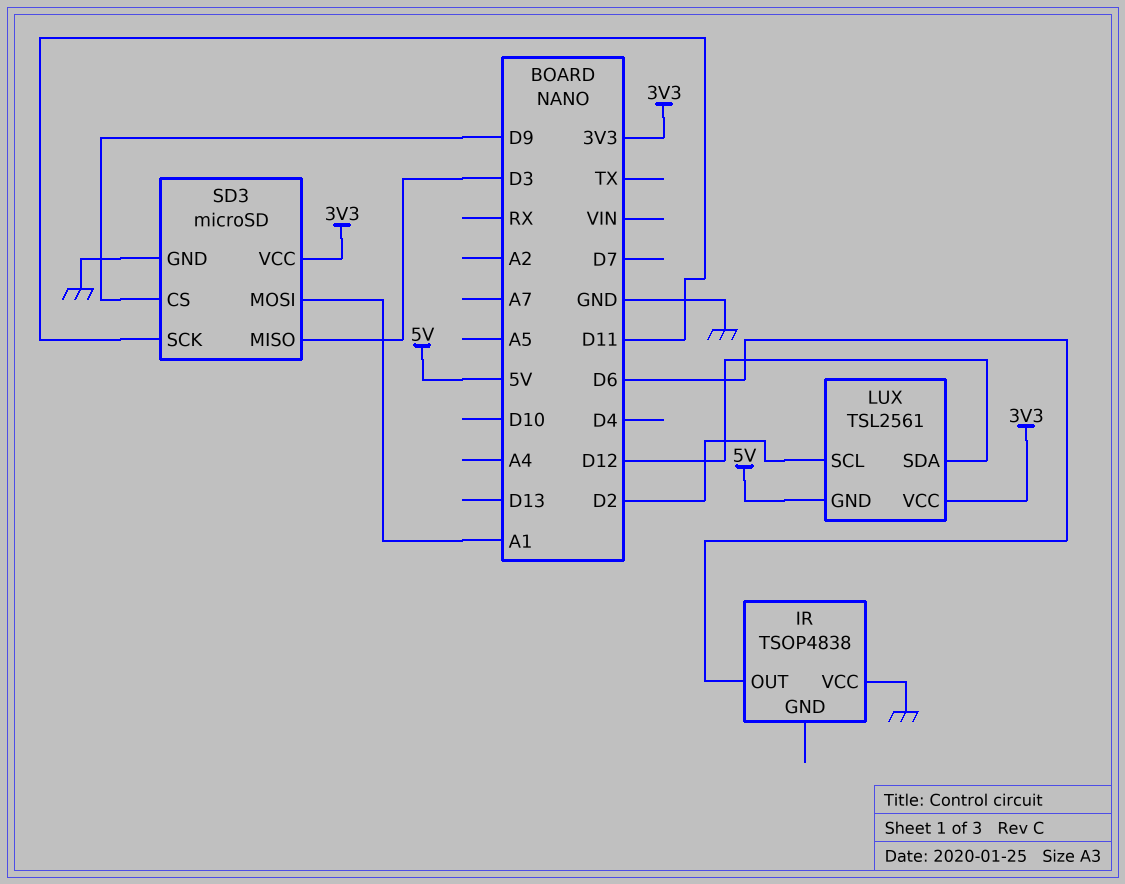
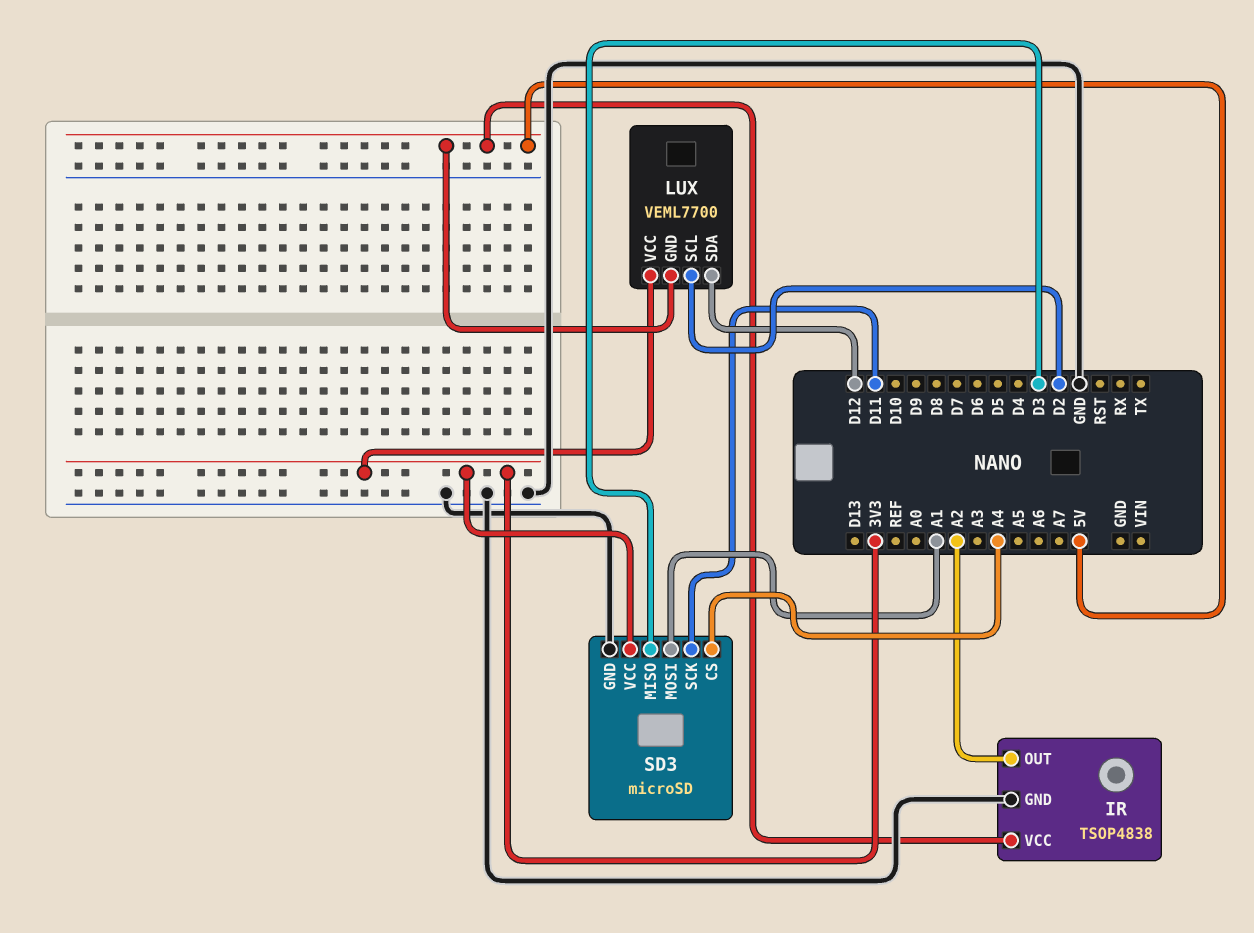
IR pin GND: none -> GND
IR pin OUT: D6 -> A2
IR pin VCC: GND -> 5V
LUX: TSL2561 -> VEML7700
SD3 pin CS: D9 -> A4

